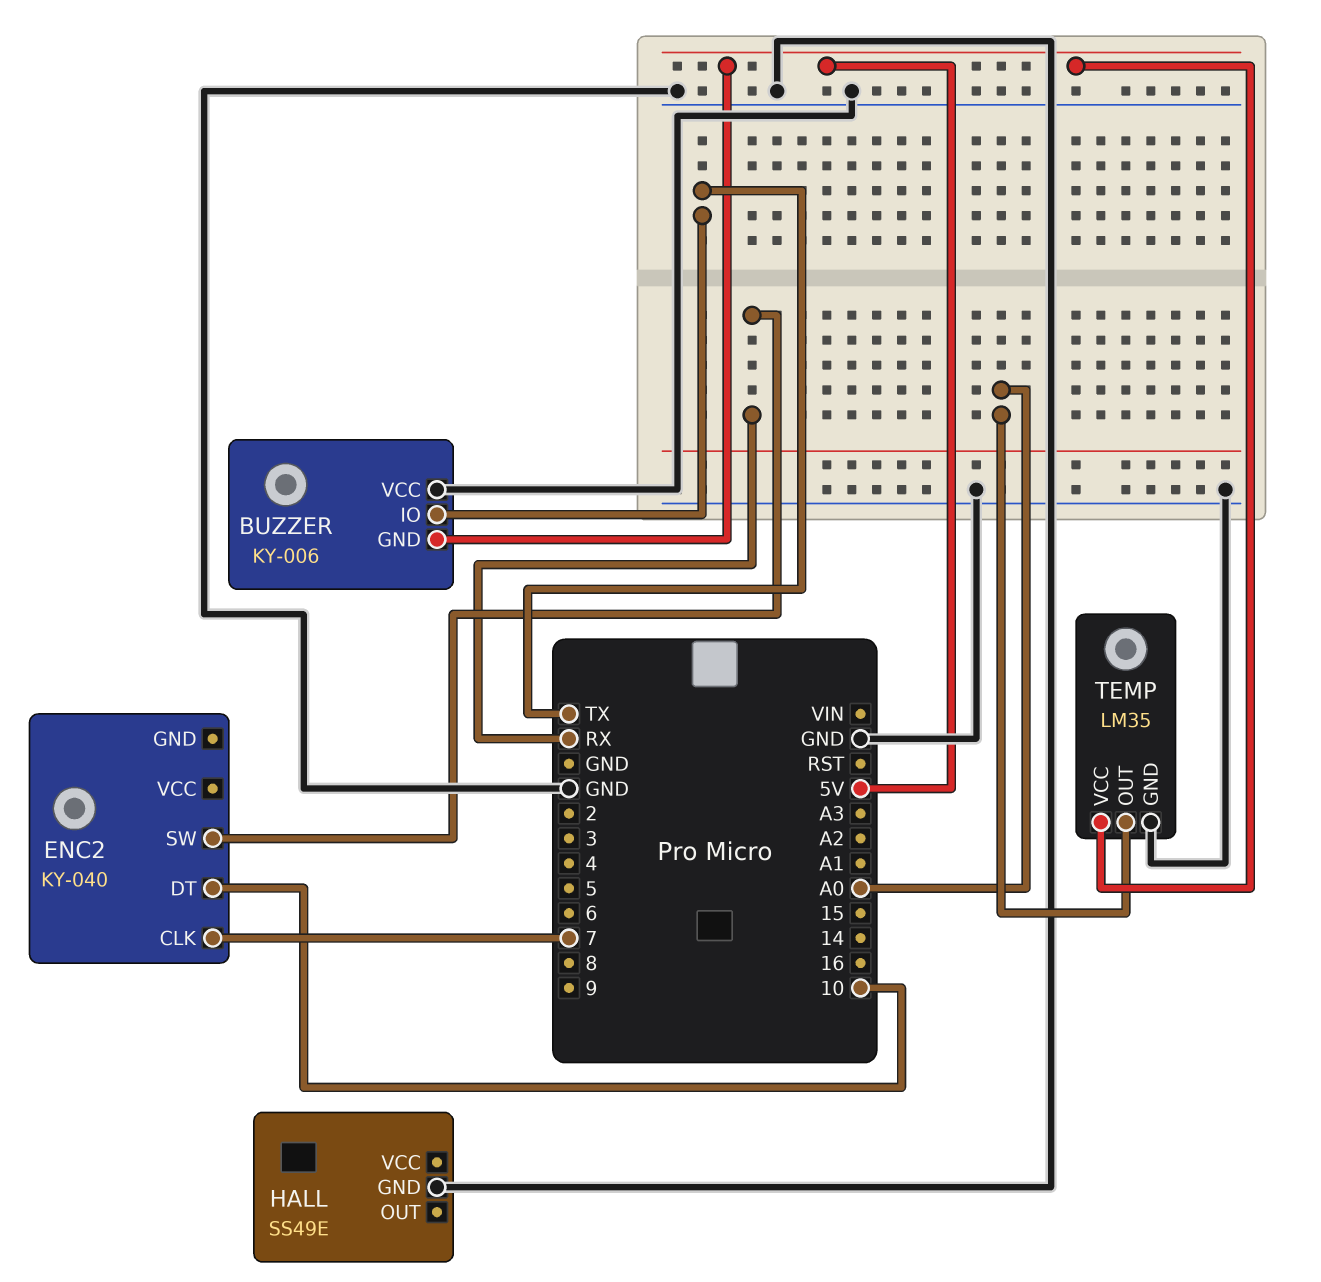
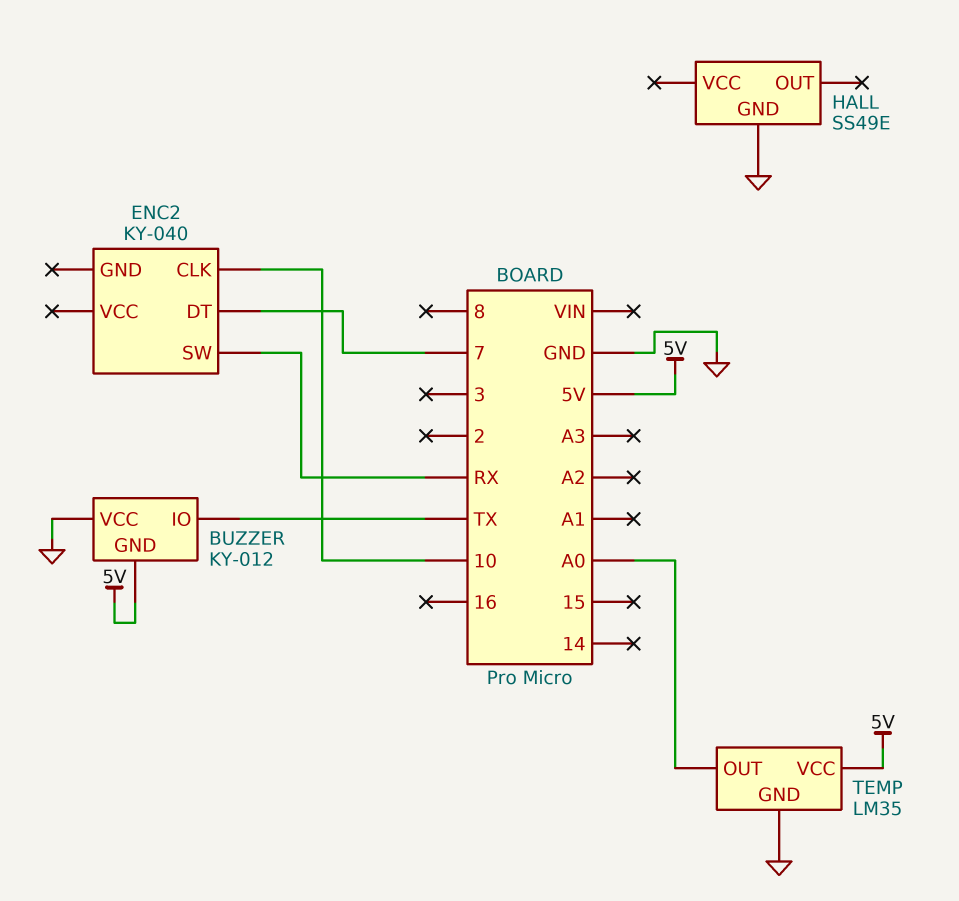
BUZZER: KY-006 -> KY-012
ENC2 pin CLK: 7 -> 10
ENC2 pin DT: 10 -> 7

